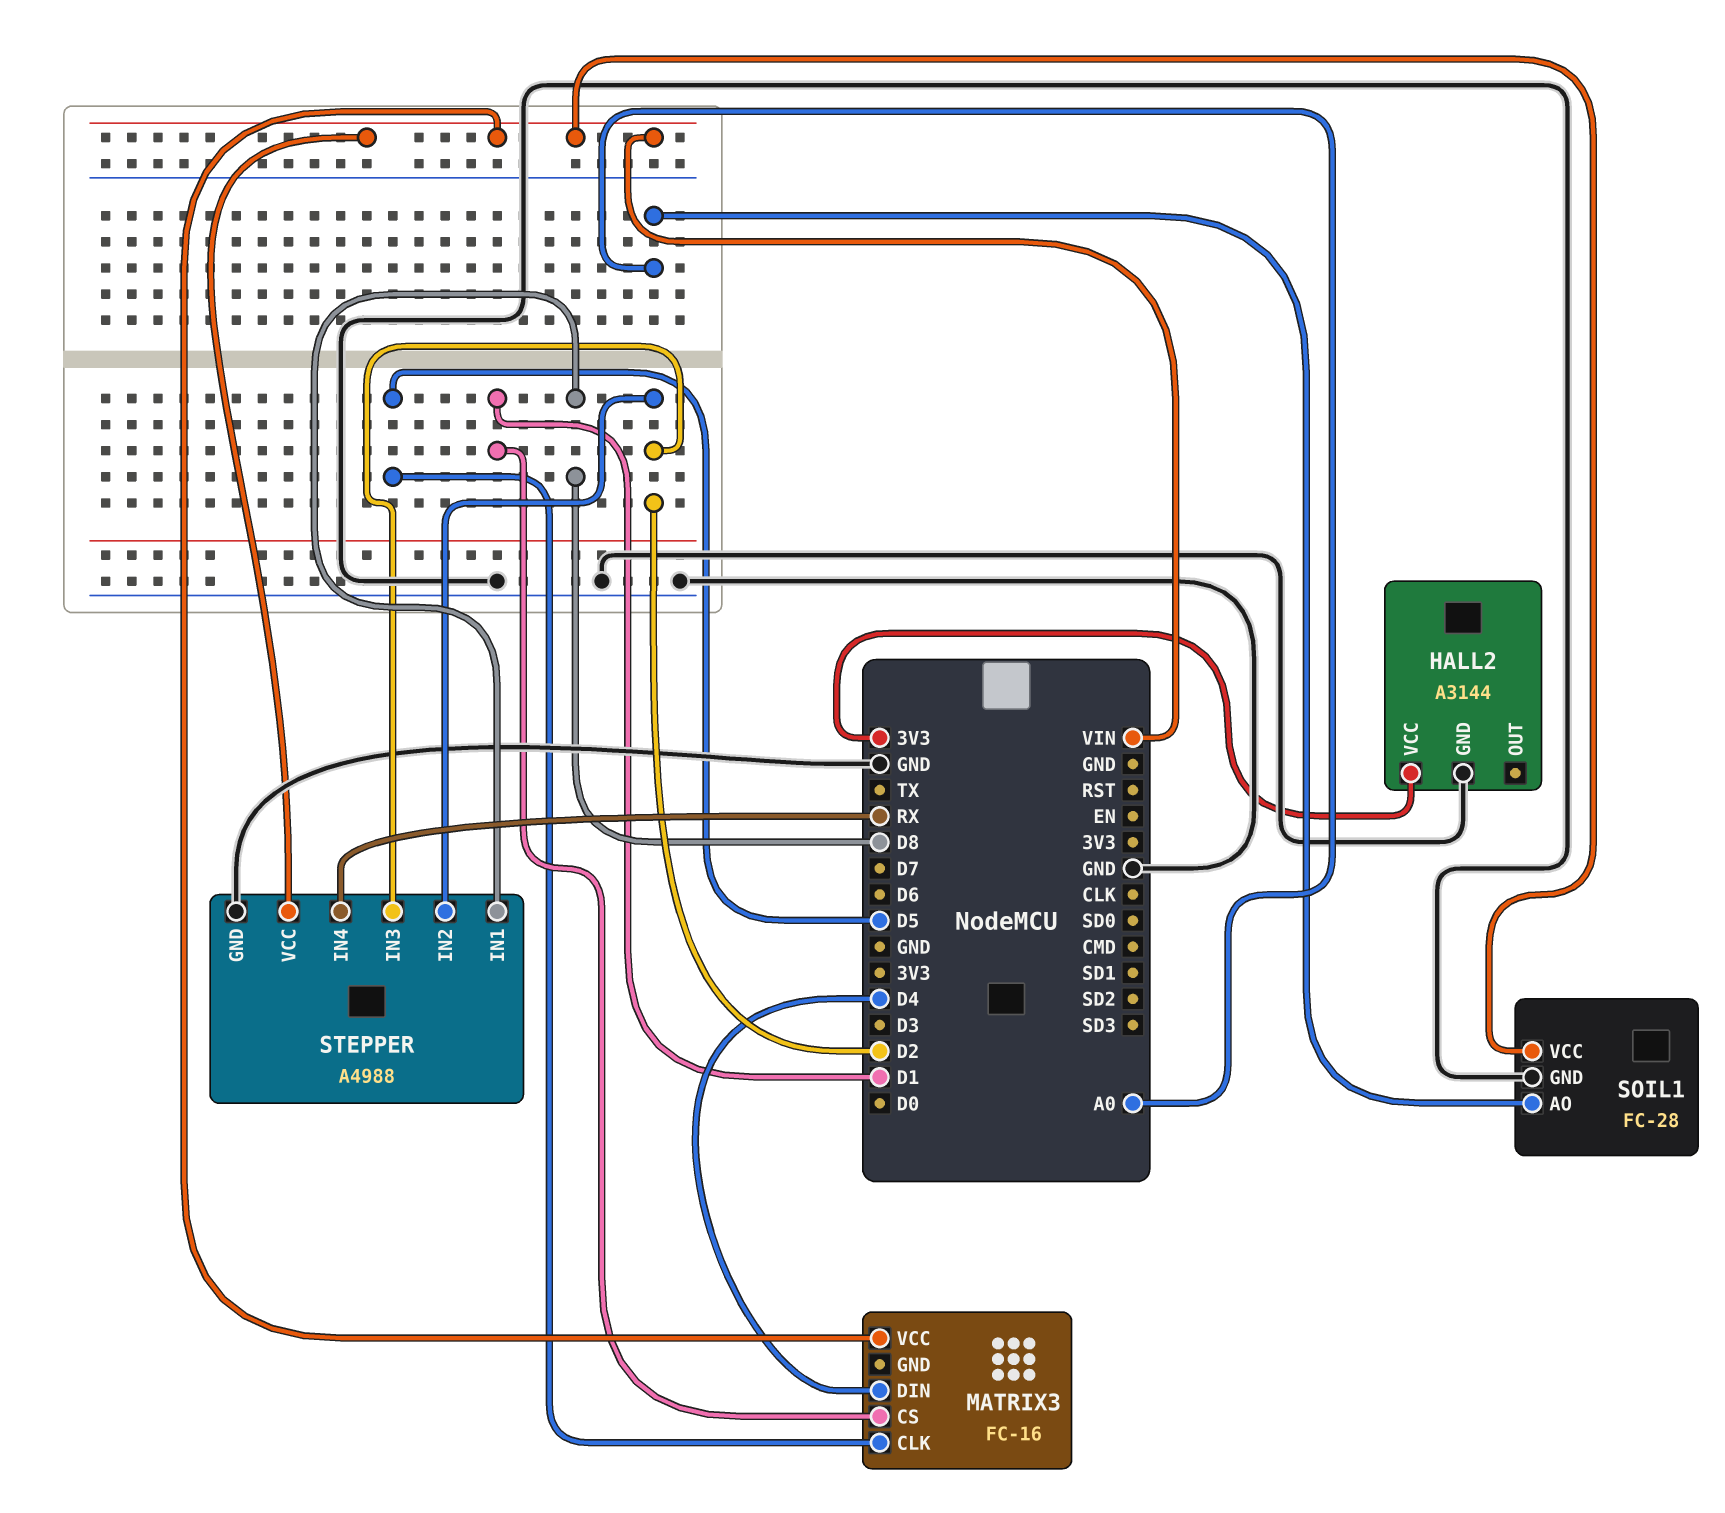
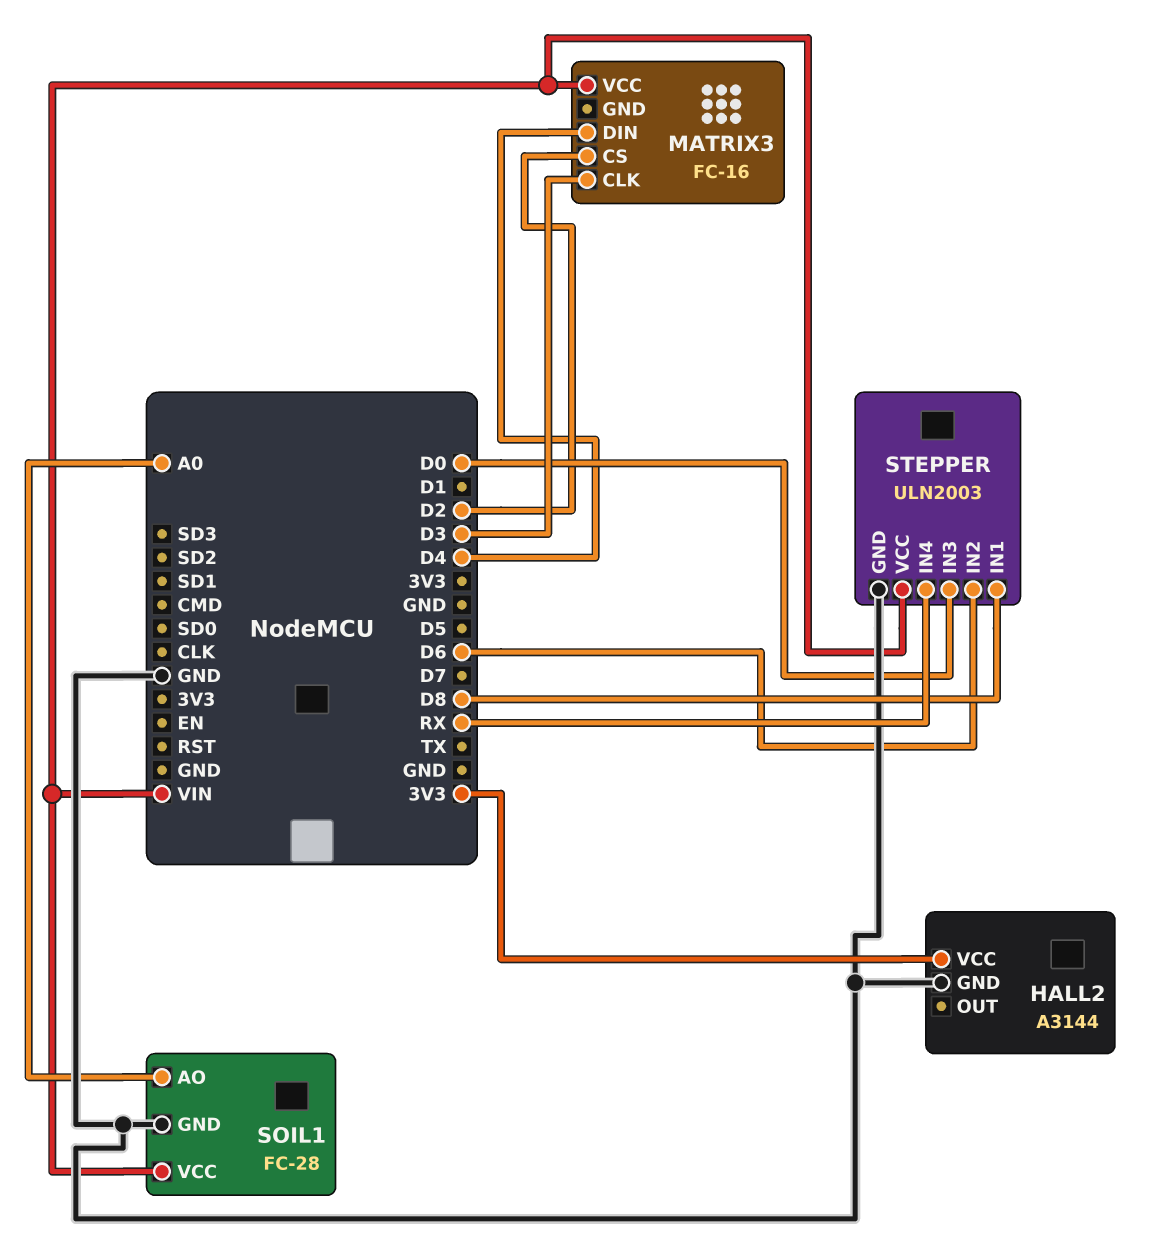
MATRIX3 pin CLK: D5 -> D3
MATRIX3 pin CS: D1 -> D2
STEPPER: A4988 -> ULN2003
STEPPER pin IN2: D2 -> D6
STEPPER pin IN3: D2 -> D0

